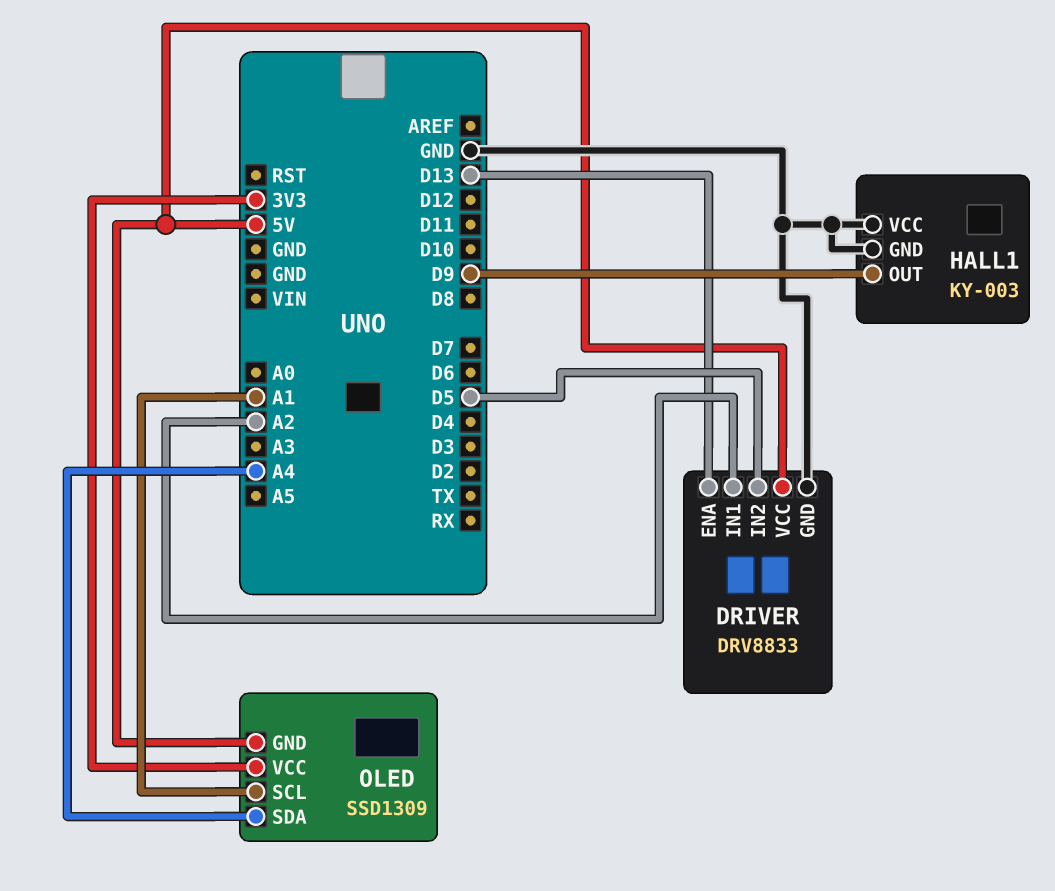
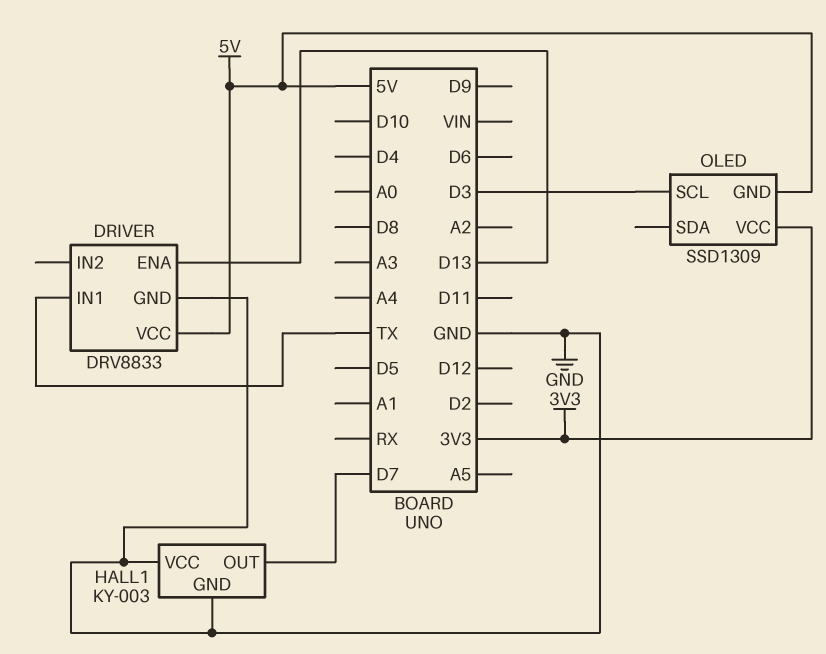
DRIVER pin IN1: A2 -> TX
DRIVER pin IN2: D5 -> none
HALL1 pin OUT: D9 -> D7
OLED pin SCL: A1 -> D3
OLED pin SDA: A4 -> none

